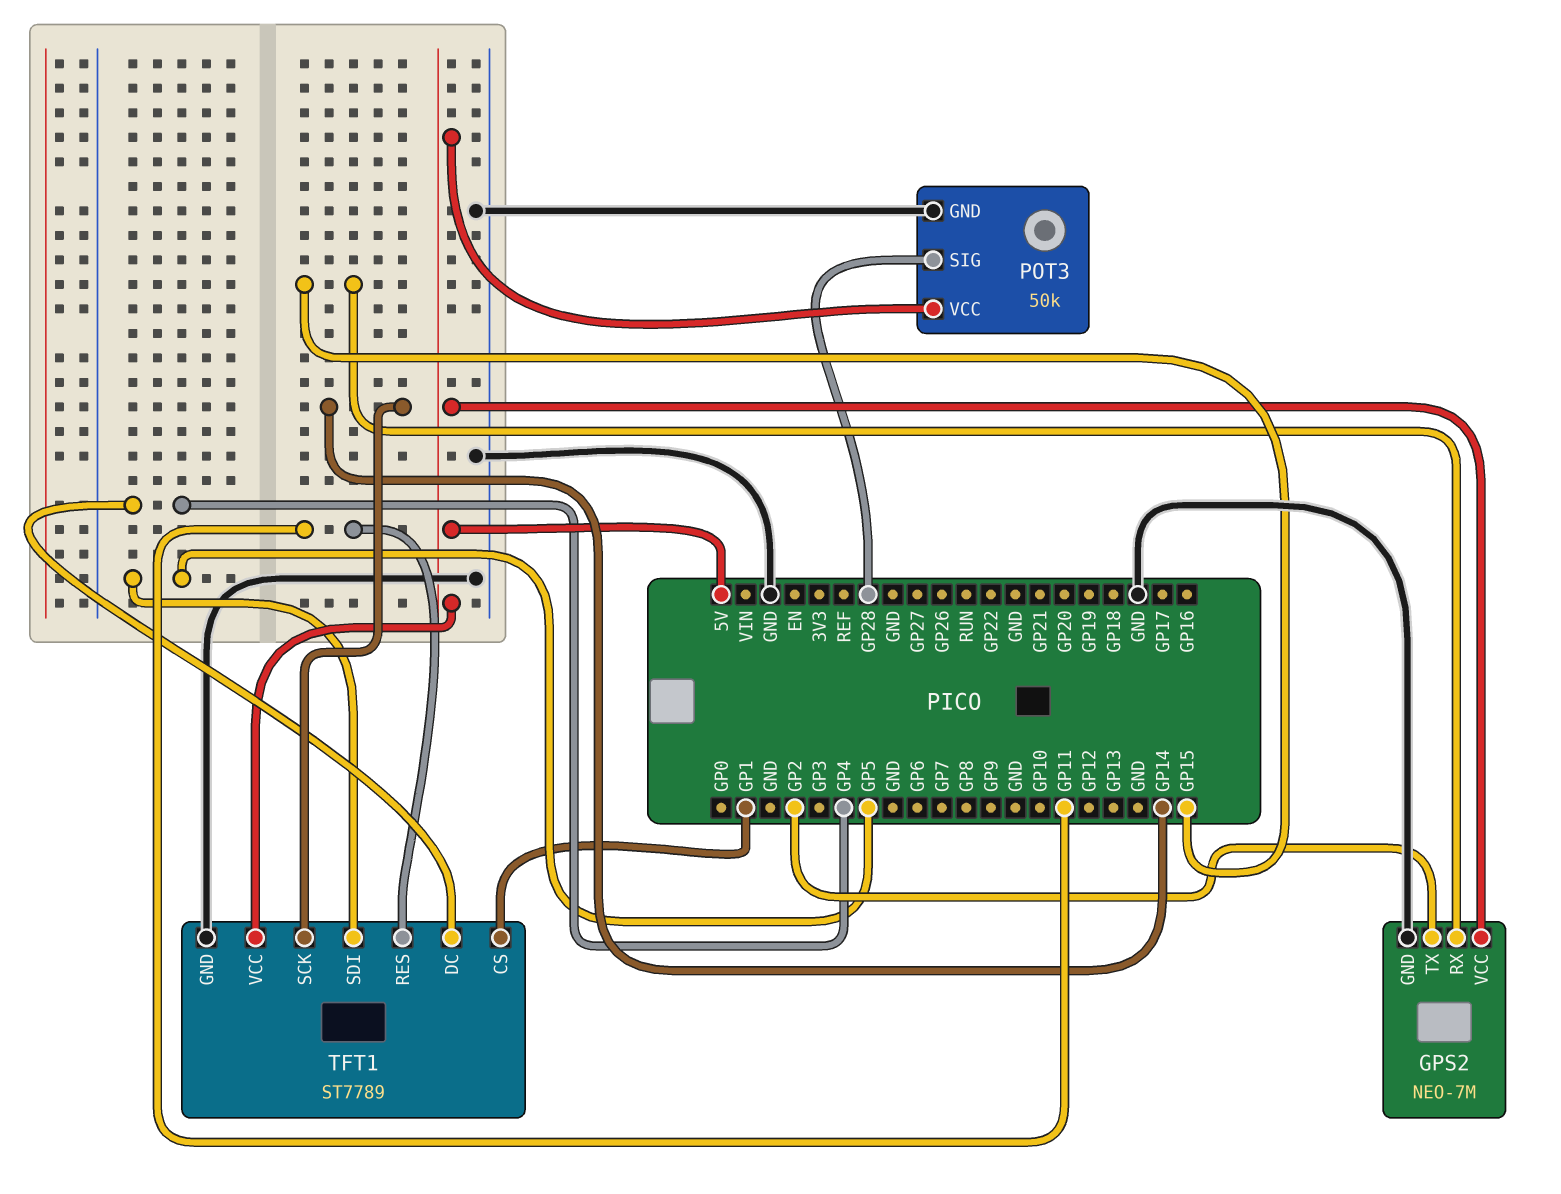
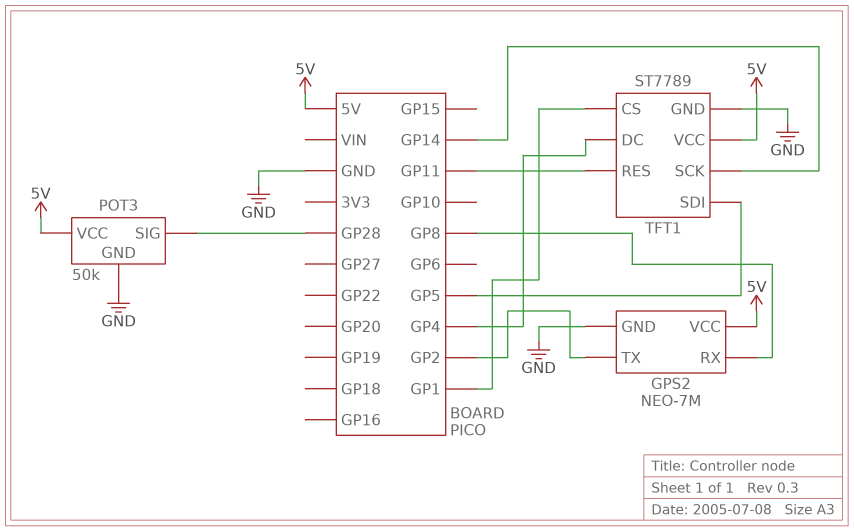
GPS2 pin RX: GP15 -> GP8

